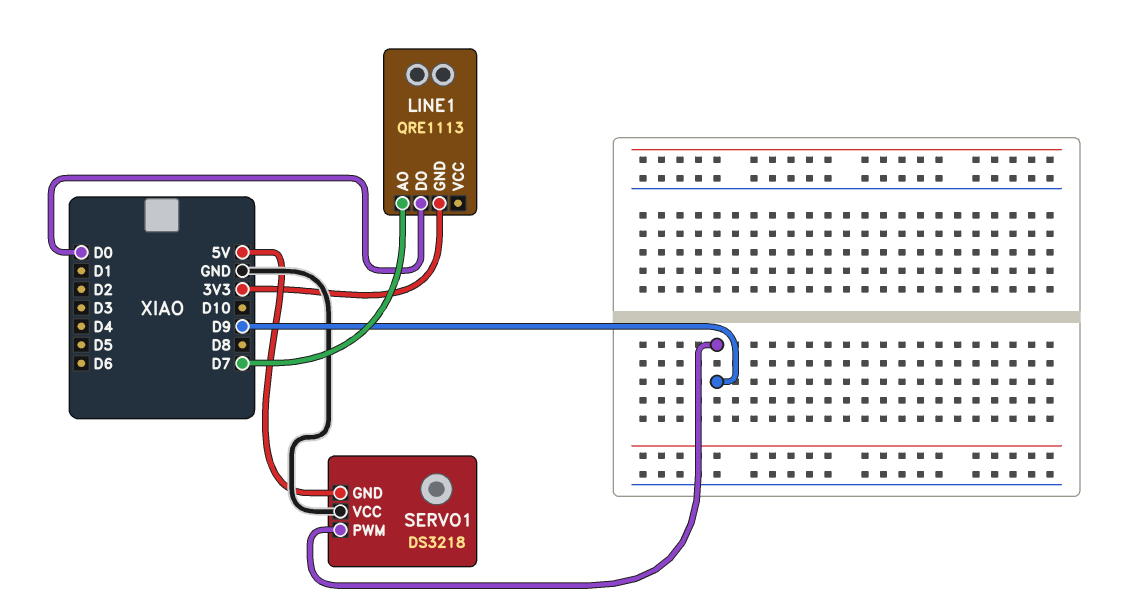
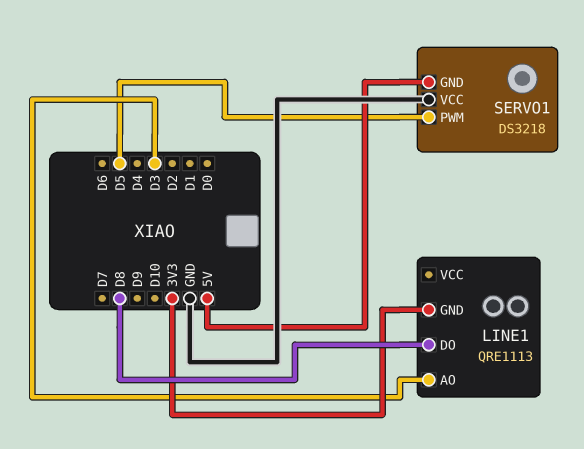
LINE1 pin AO: D7 -> D3
LINE1 pin DO: D0 -> D8
SERVO1 pin PWM: D9 -> D5

